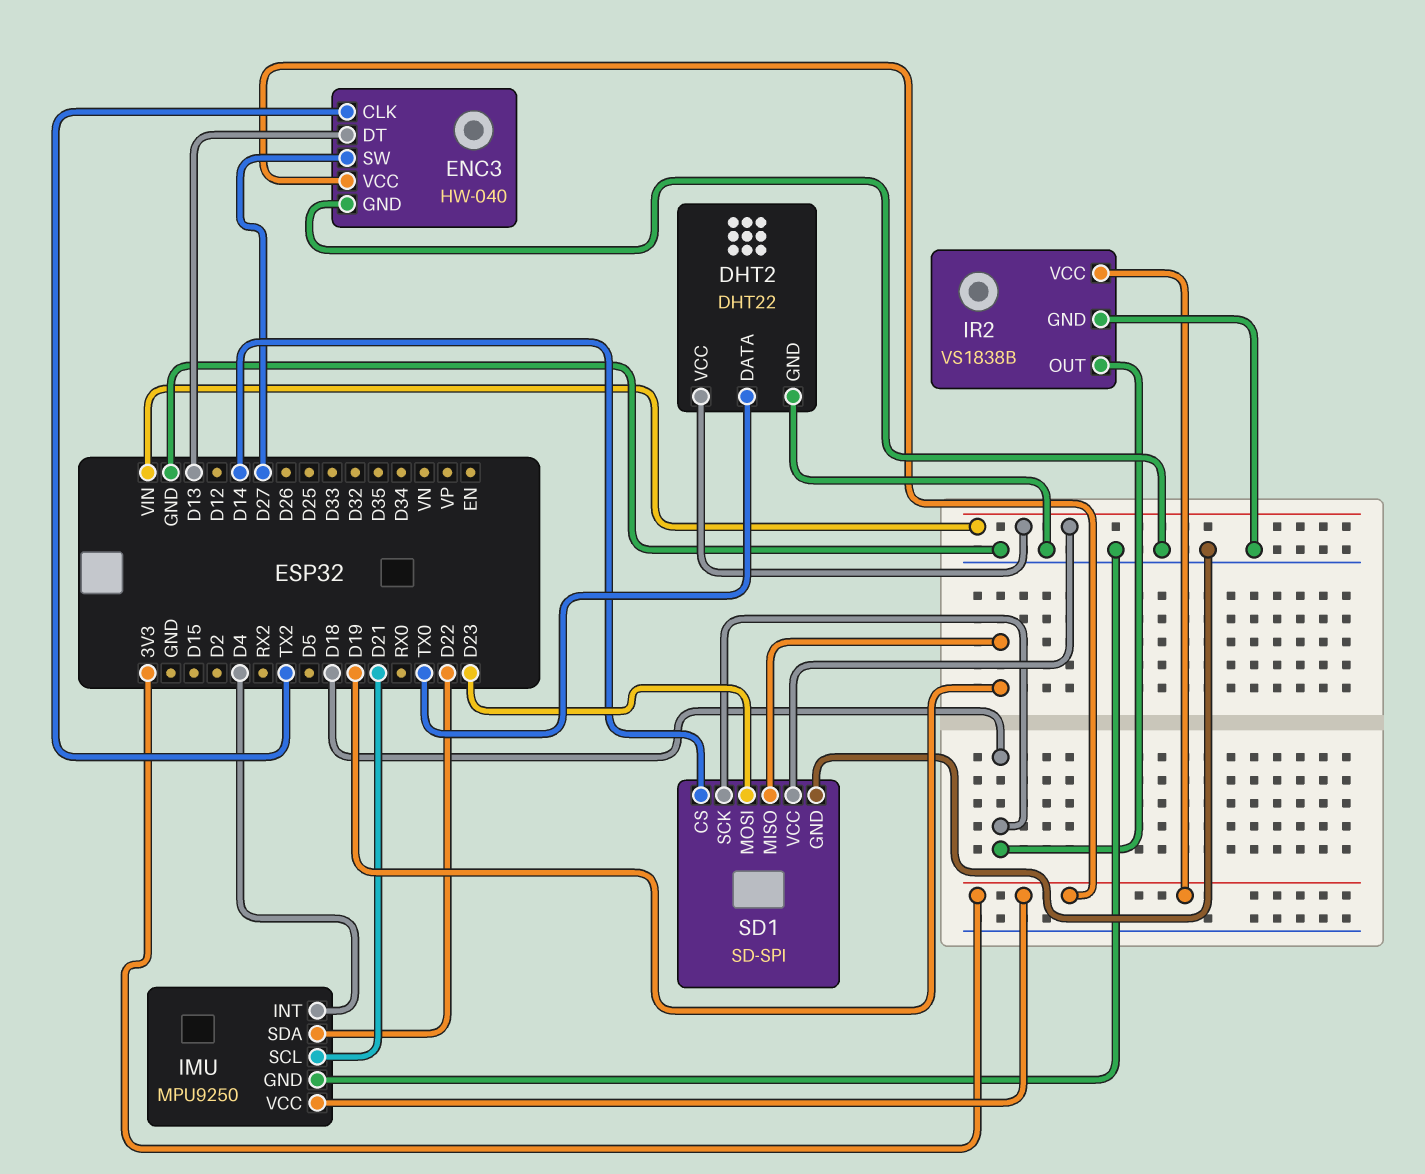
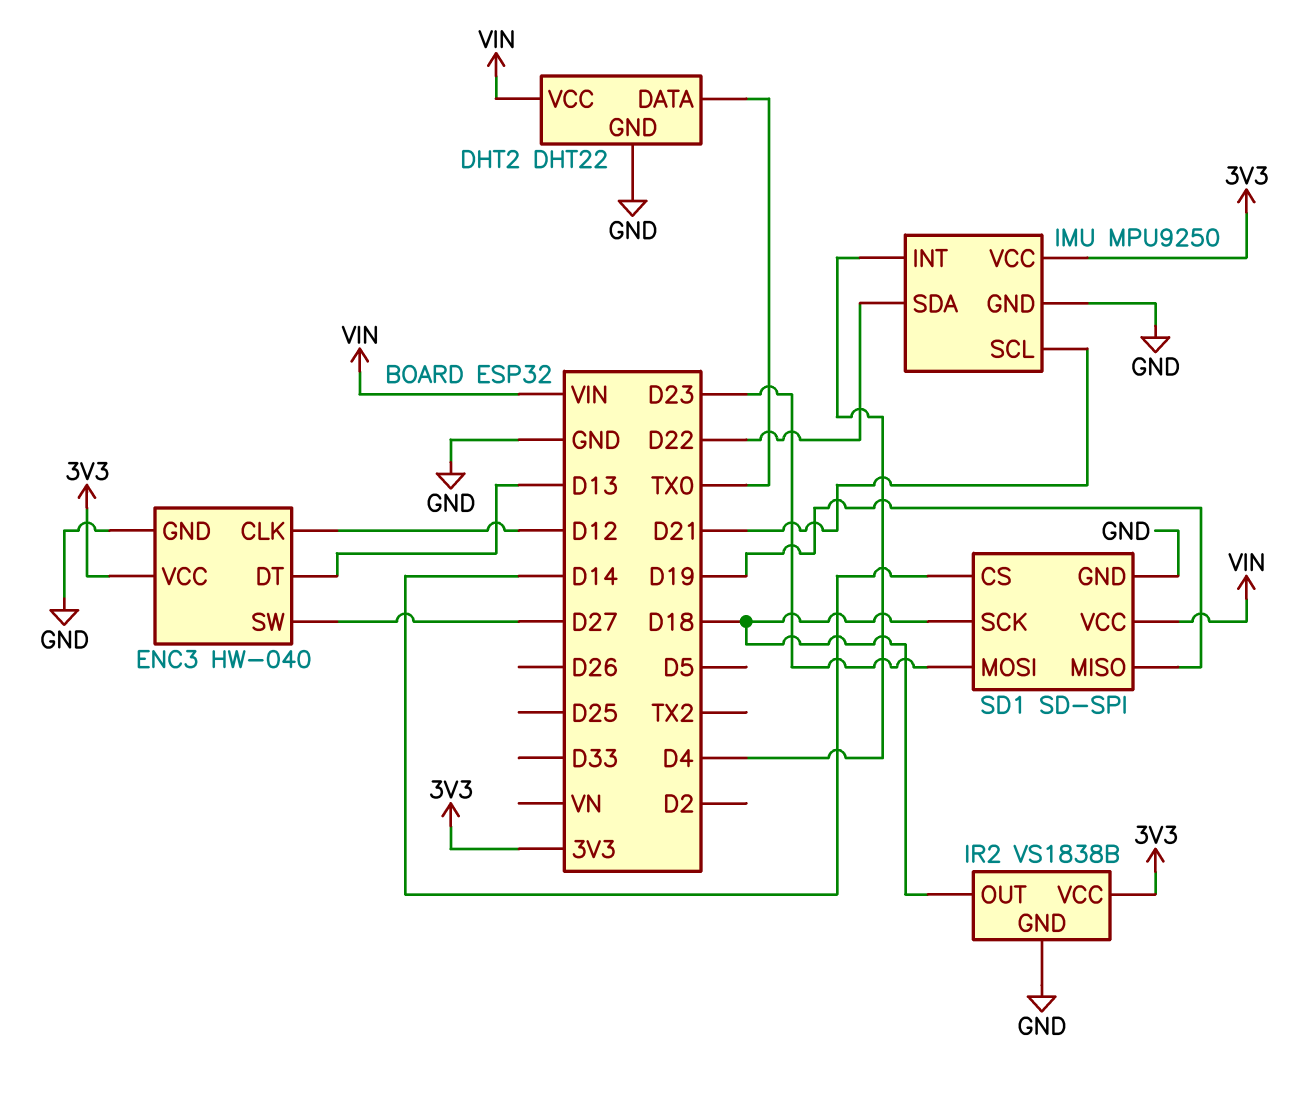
ENC3 pin CLK: TX2 -> D12

